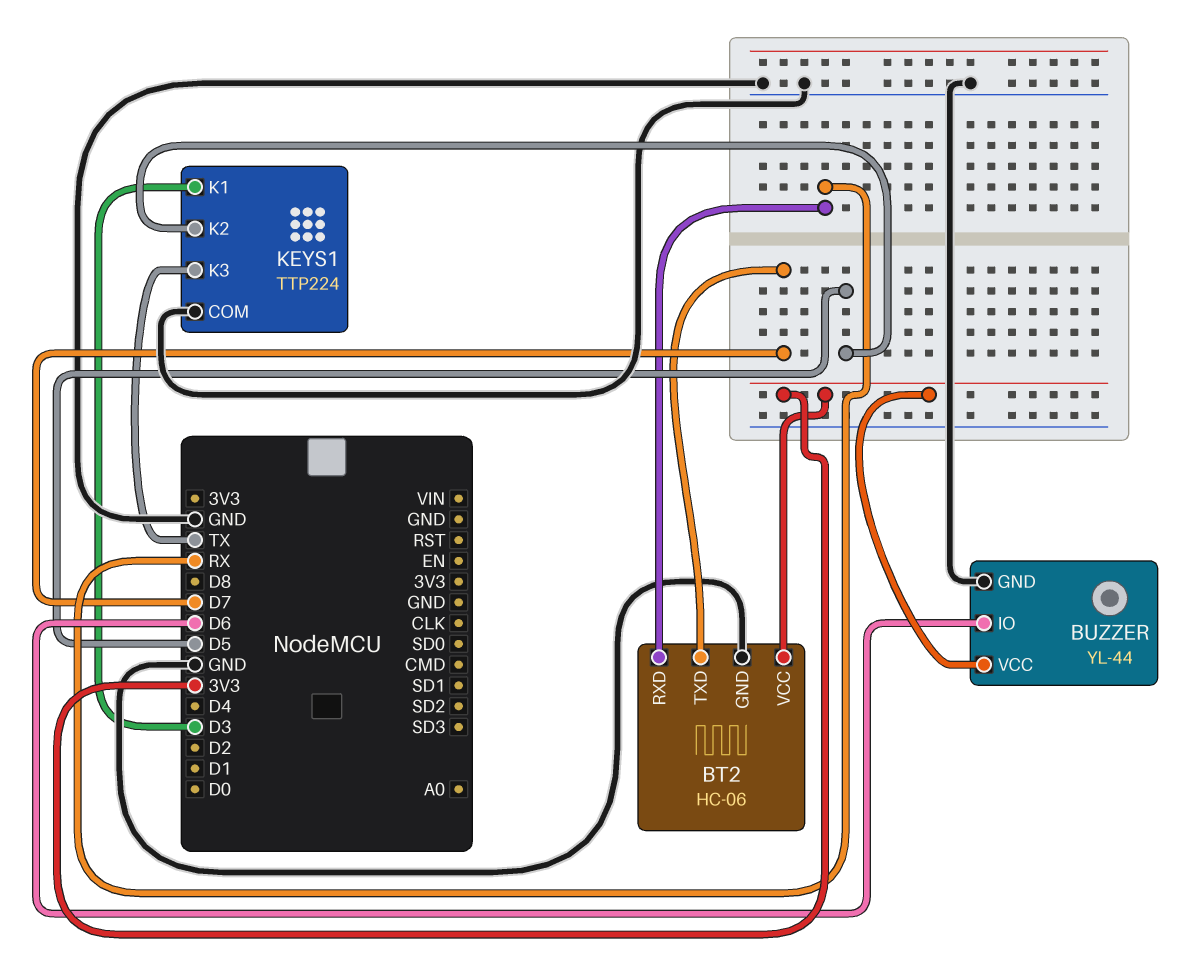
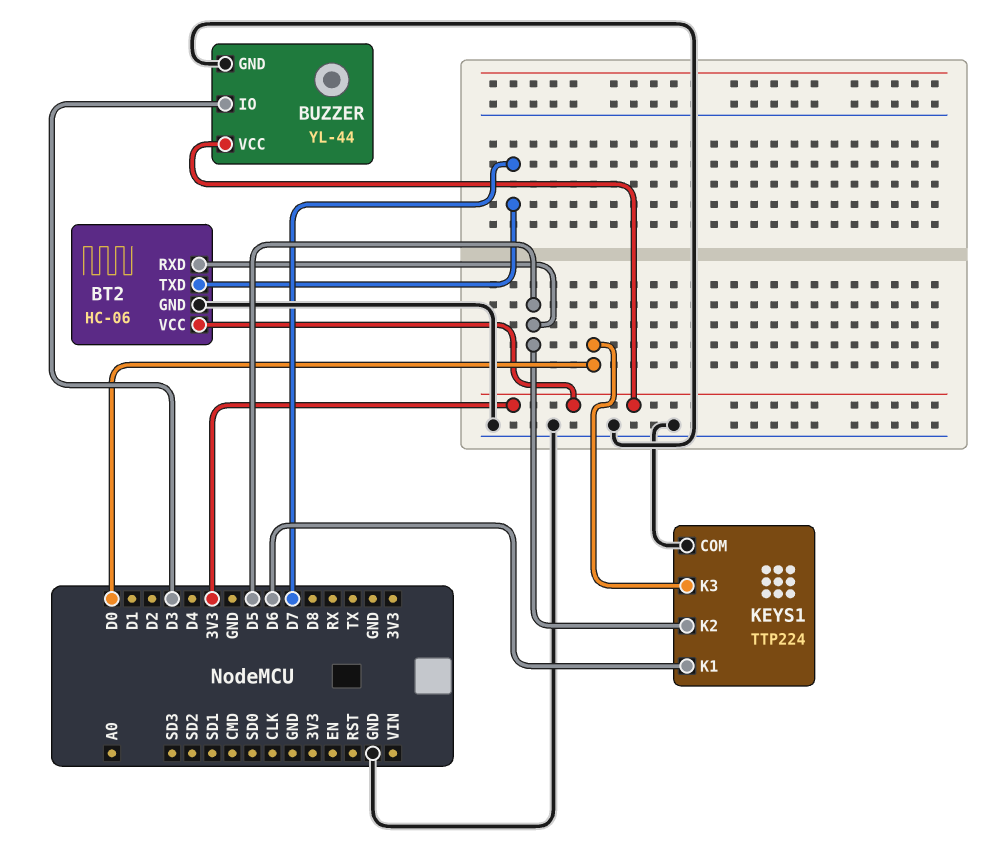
BT2 pin RXD: RX -> D5
BUZZER pin IO: D6 -> D3
KEYS1 pin K1: D3 -> D6
KEYS1 pin K3: TX -> D0

